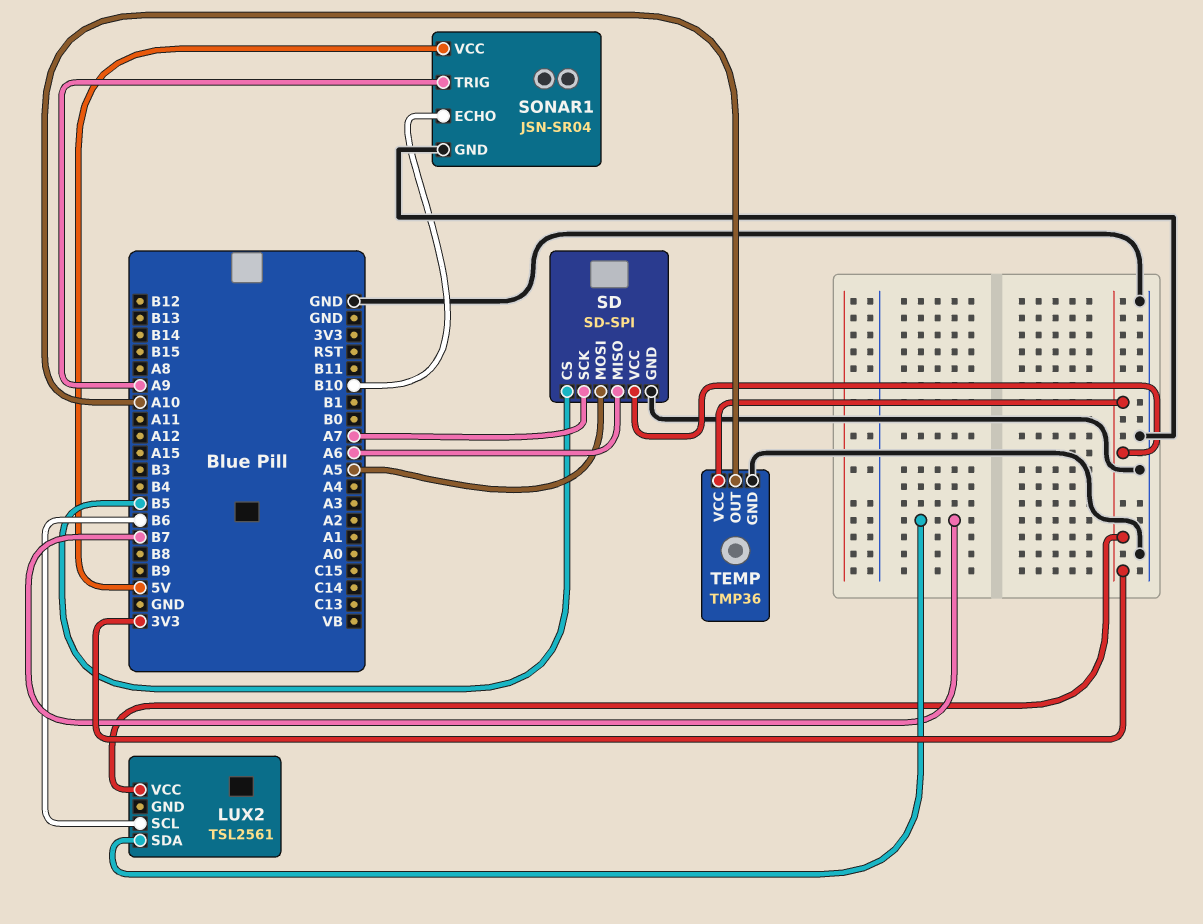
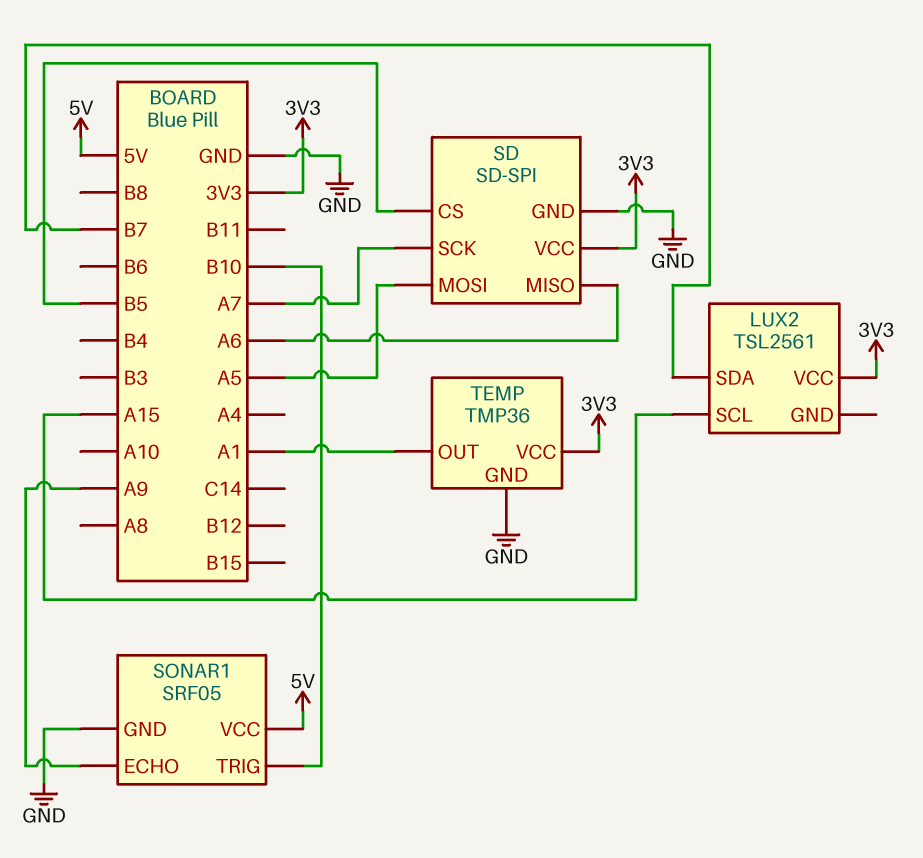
LUX2 pin SCL: B6 -> A15
SONAR1: JSN-SR04 -> SRF05
SONAR1 pin ECHO: B10 -> A9
SONAR1 pin TRIG: A9 -> B10
TEMP pin OUT: A10 -> A1

